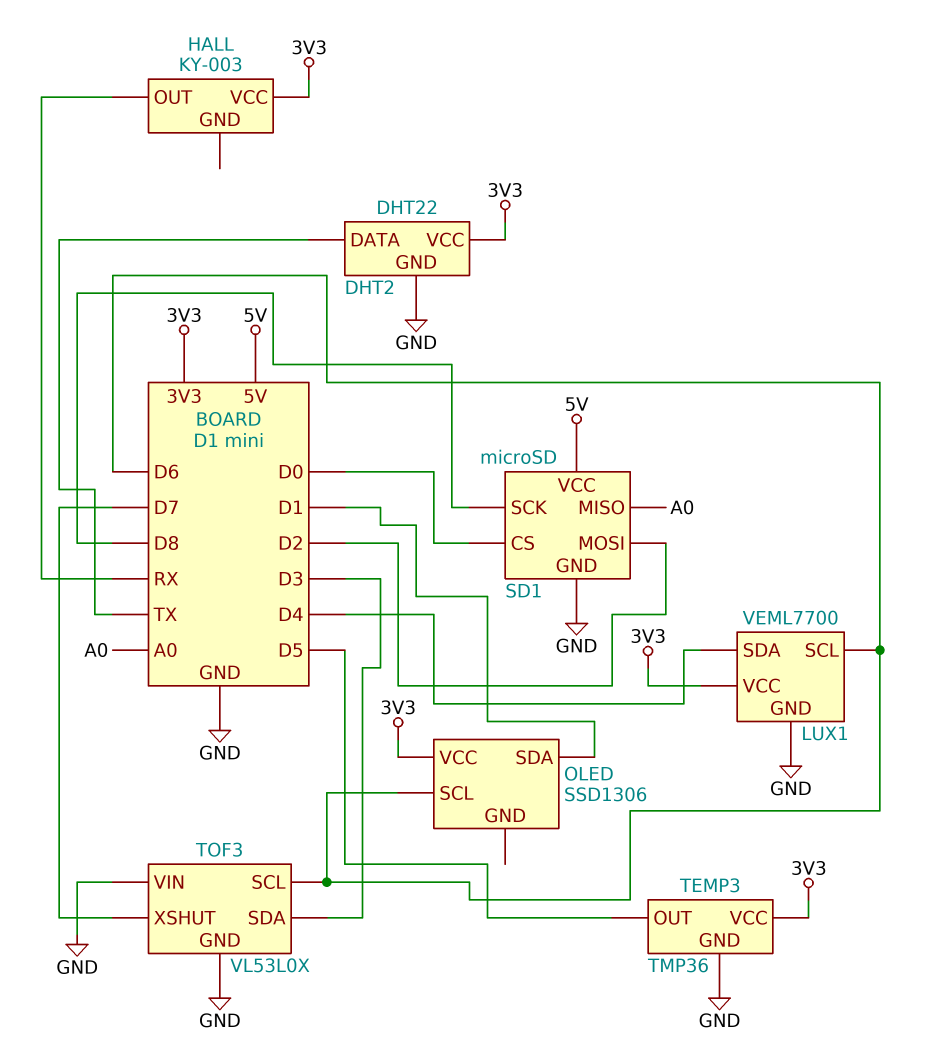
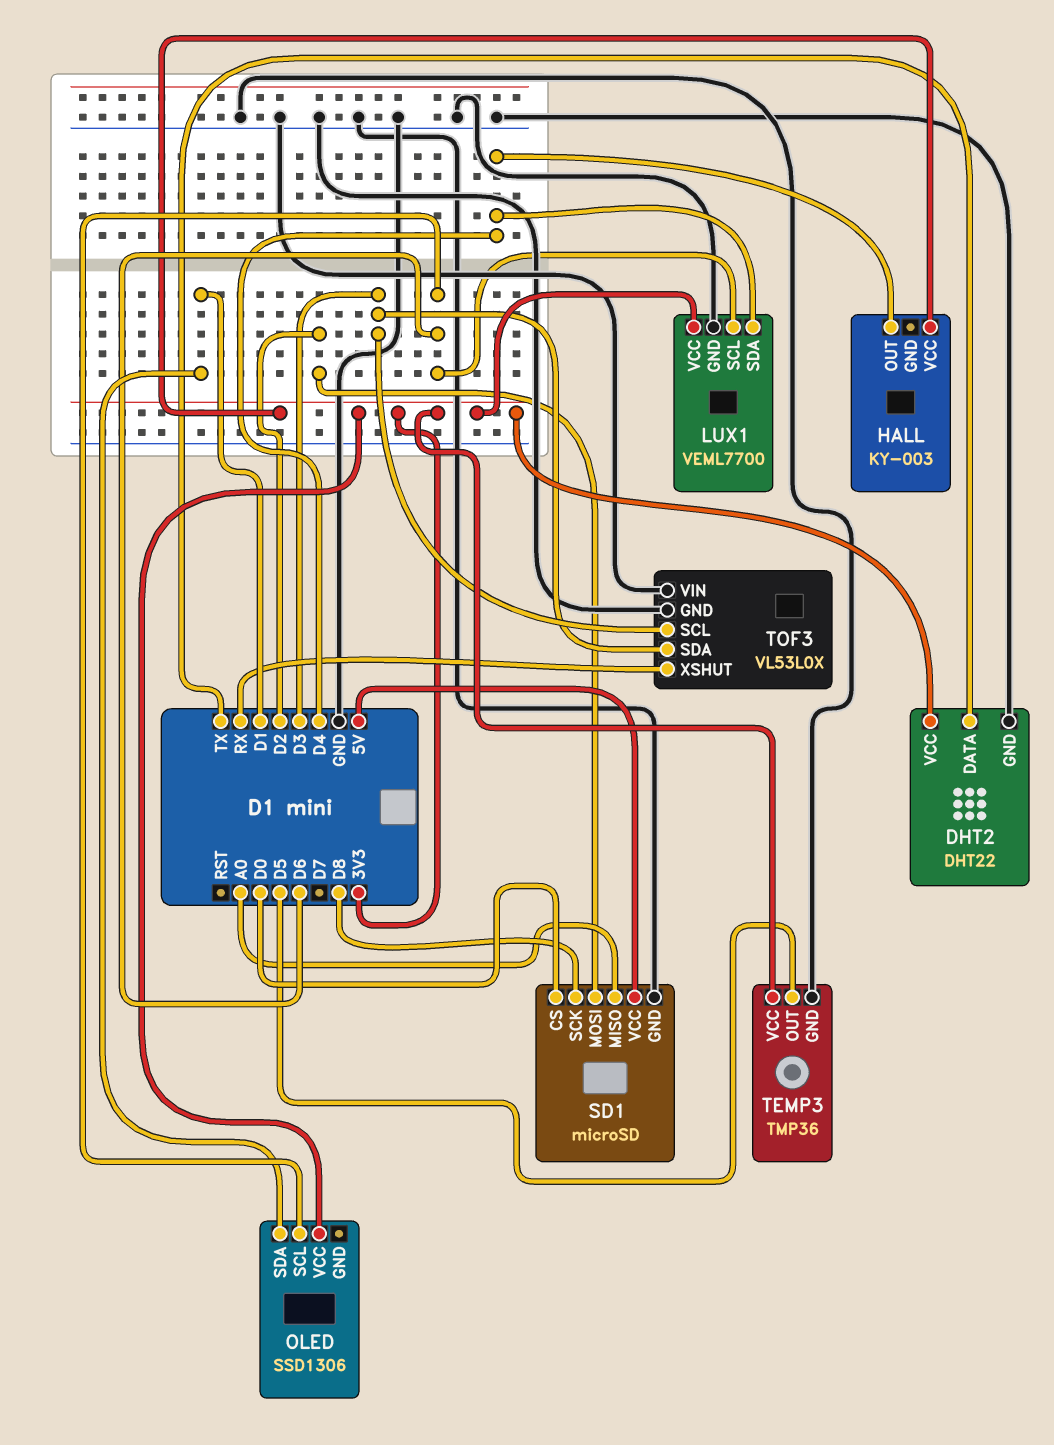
HALL pin OUT: RX -> D4
TOF3 pin SCL: D6 -> D3
TOF3 pin XSHUT: D7 -> RX

